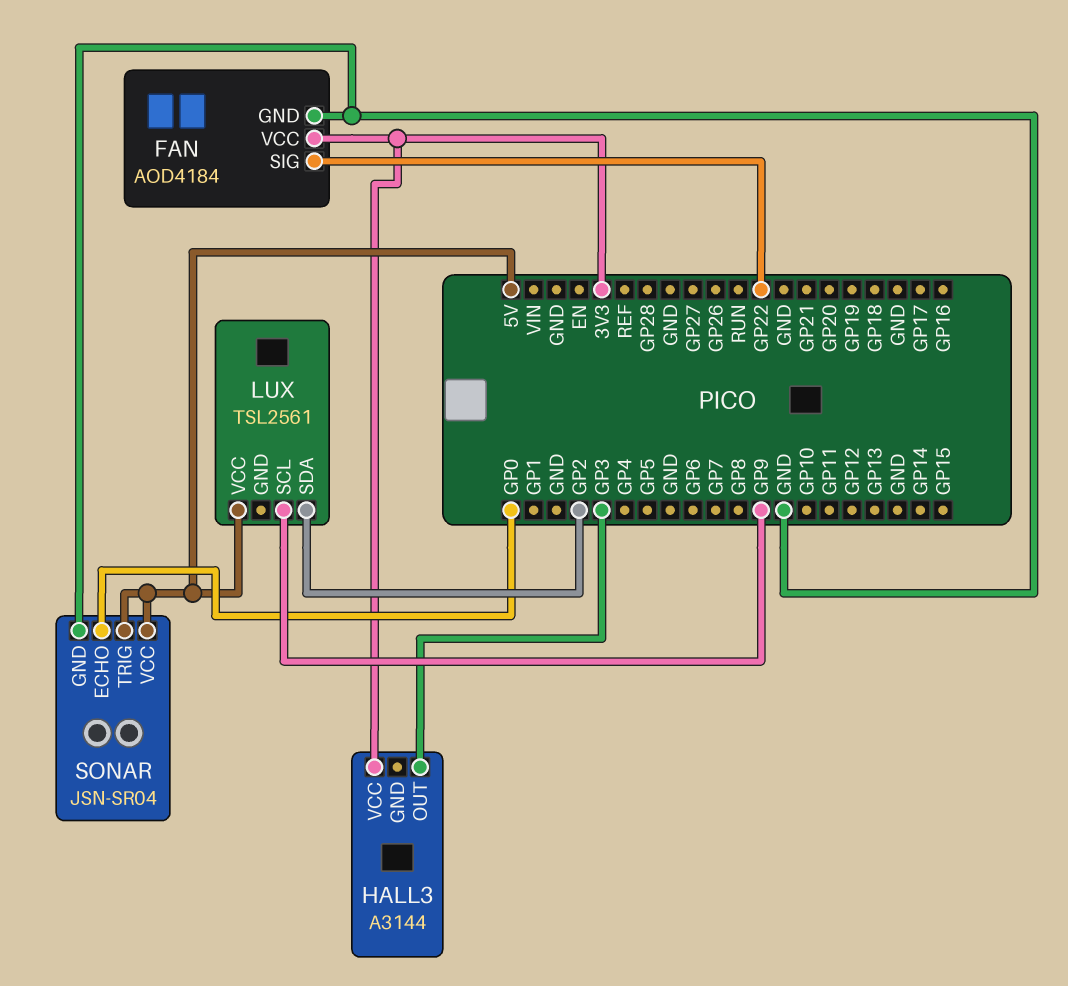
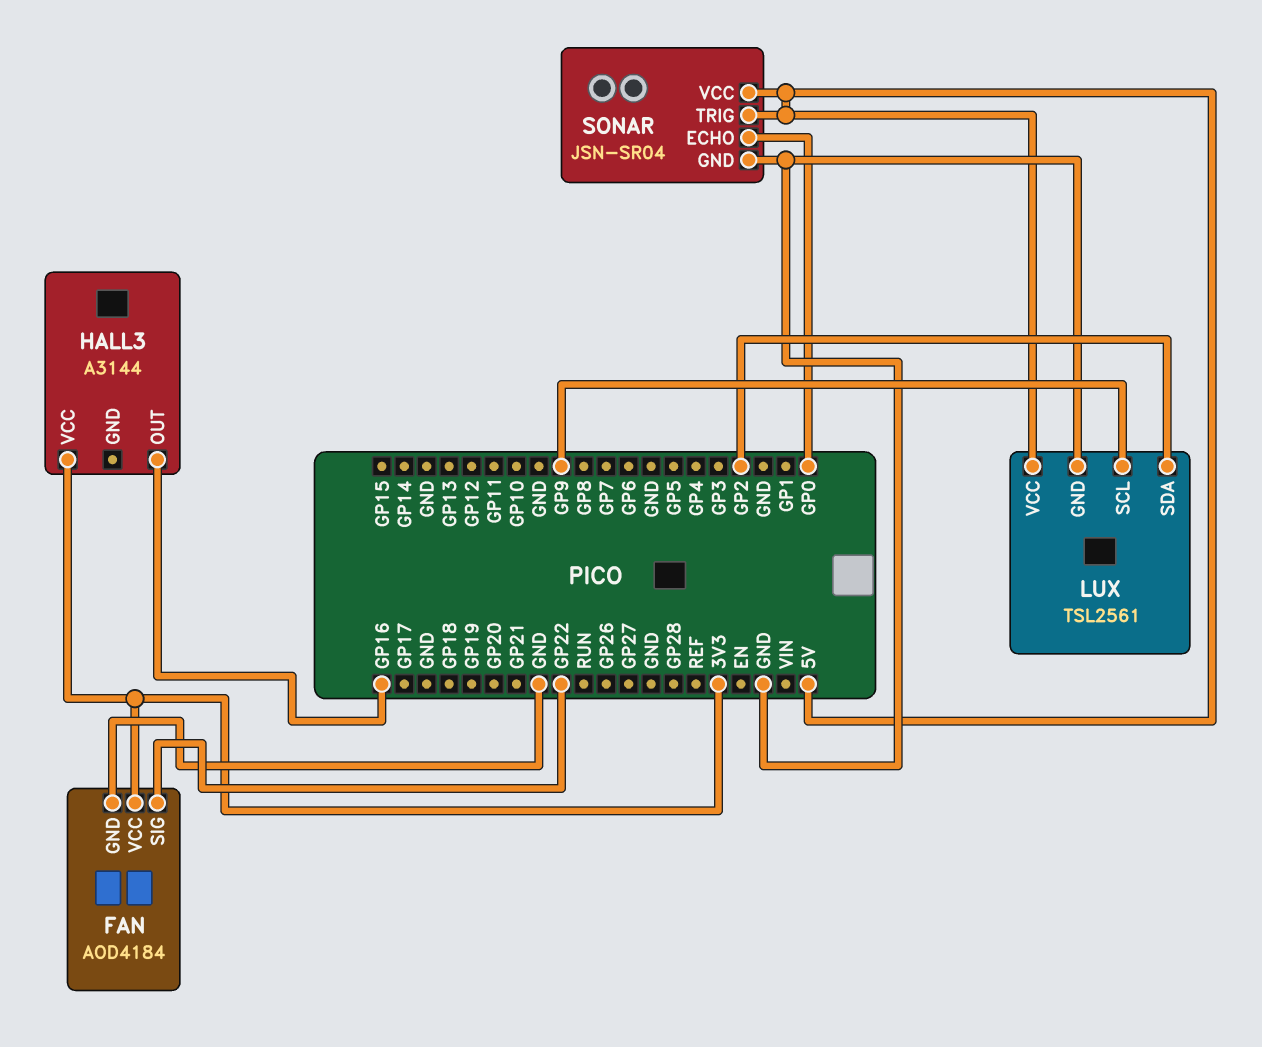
HALL3 pin OUT: GP3 -> GP16
LUX pin GND: none -> GND

